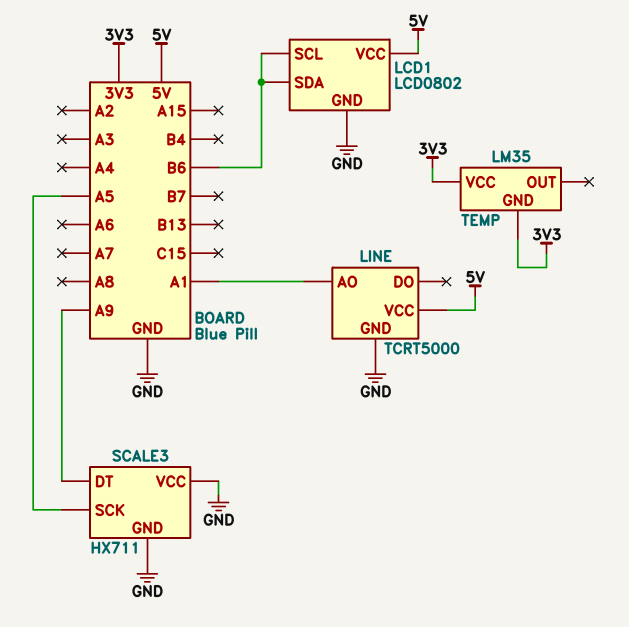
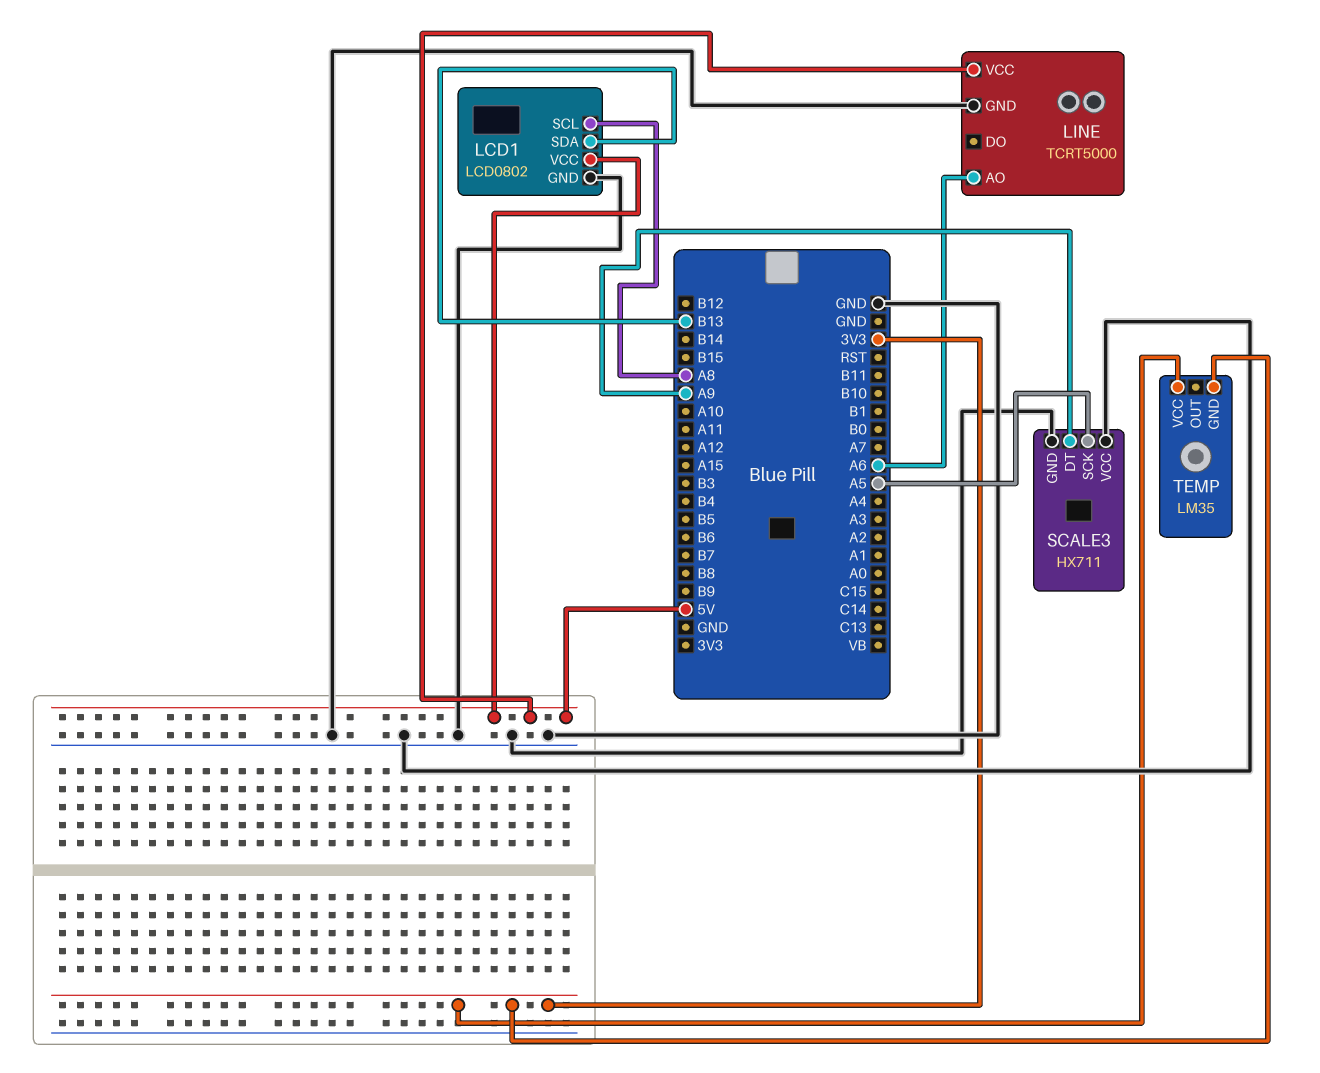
LCD1 pin SCL: B6 -> A8
LCD1 pin SDA: B6 -> B13
LINE pin AO: A1 -> A6

